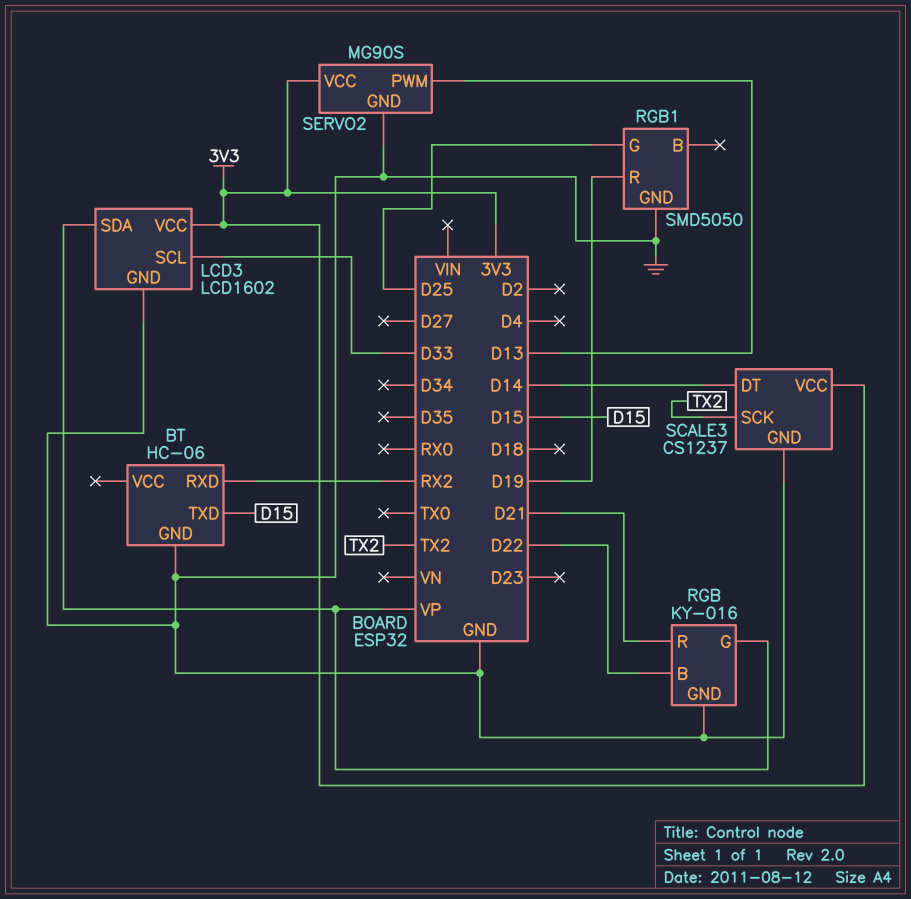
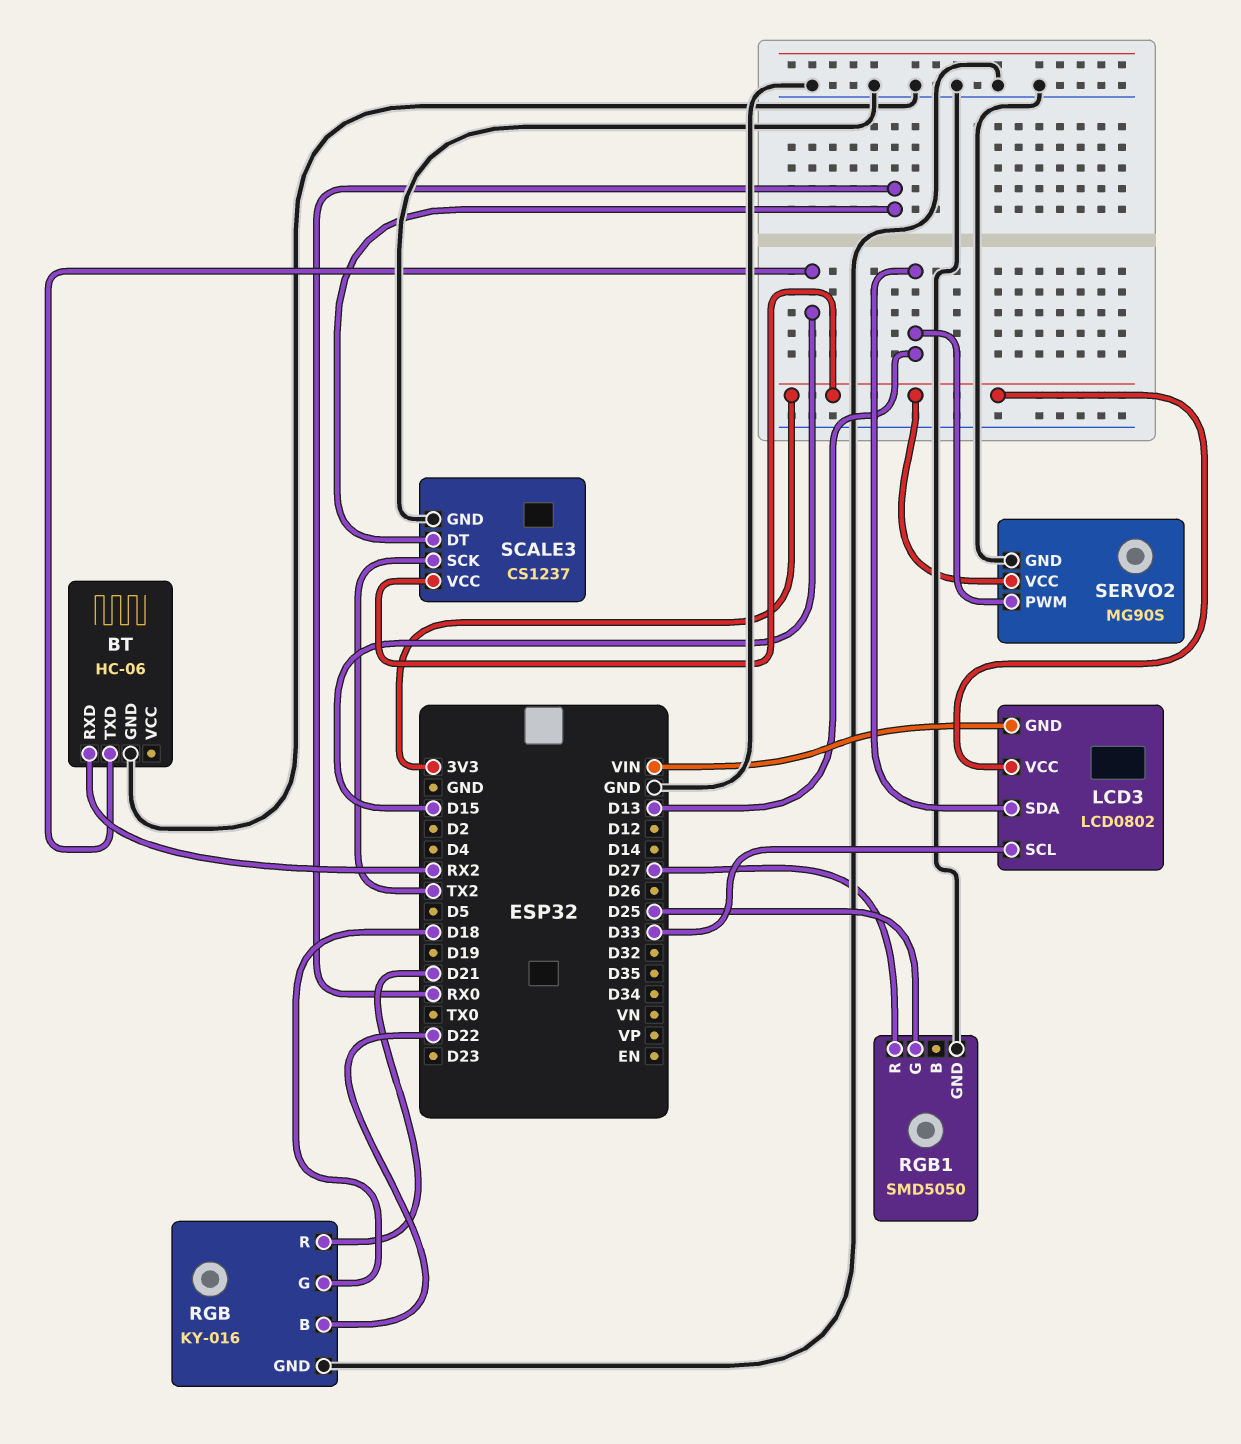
LCD3: LCD1602 -> LCD0802
LCD3 pin GND: GND -> VIN
LCD3 pin SDA: VP -> D13
RGB pin G: VP -> D18
RGB1 pin R: D19 -> D27
SCALE3 pin DT: D14 -> RX0

